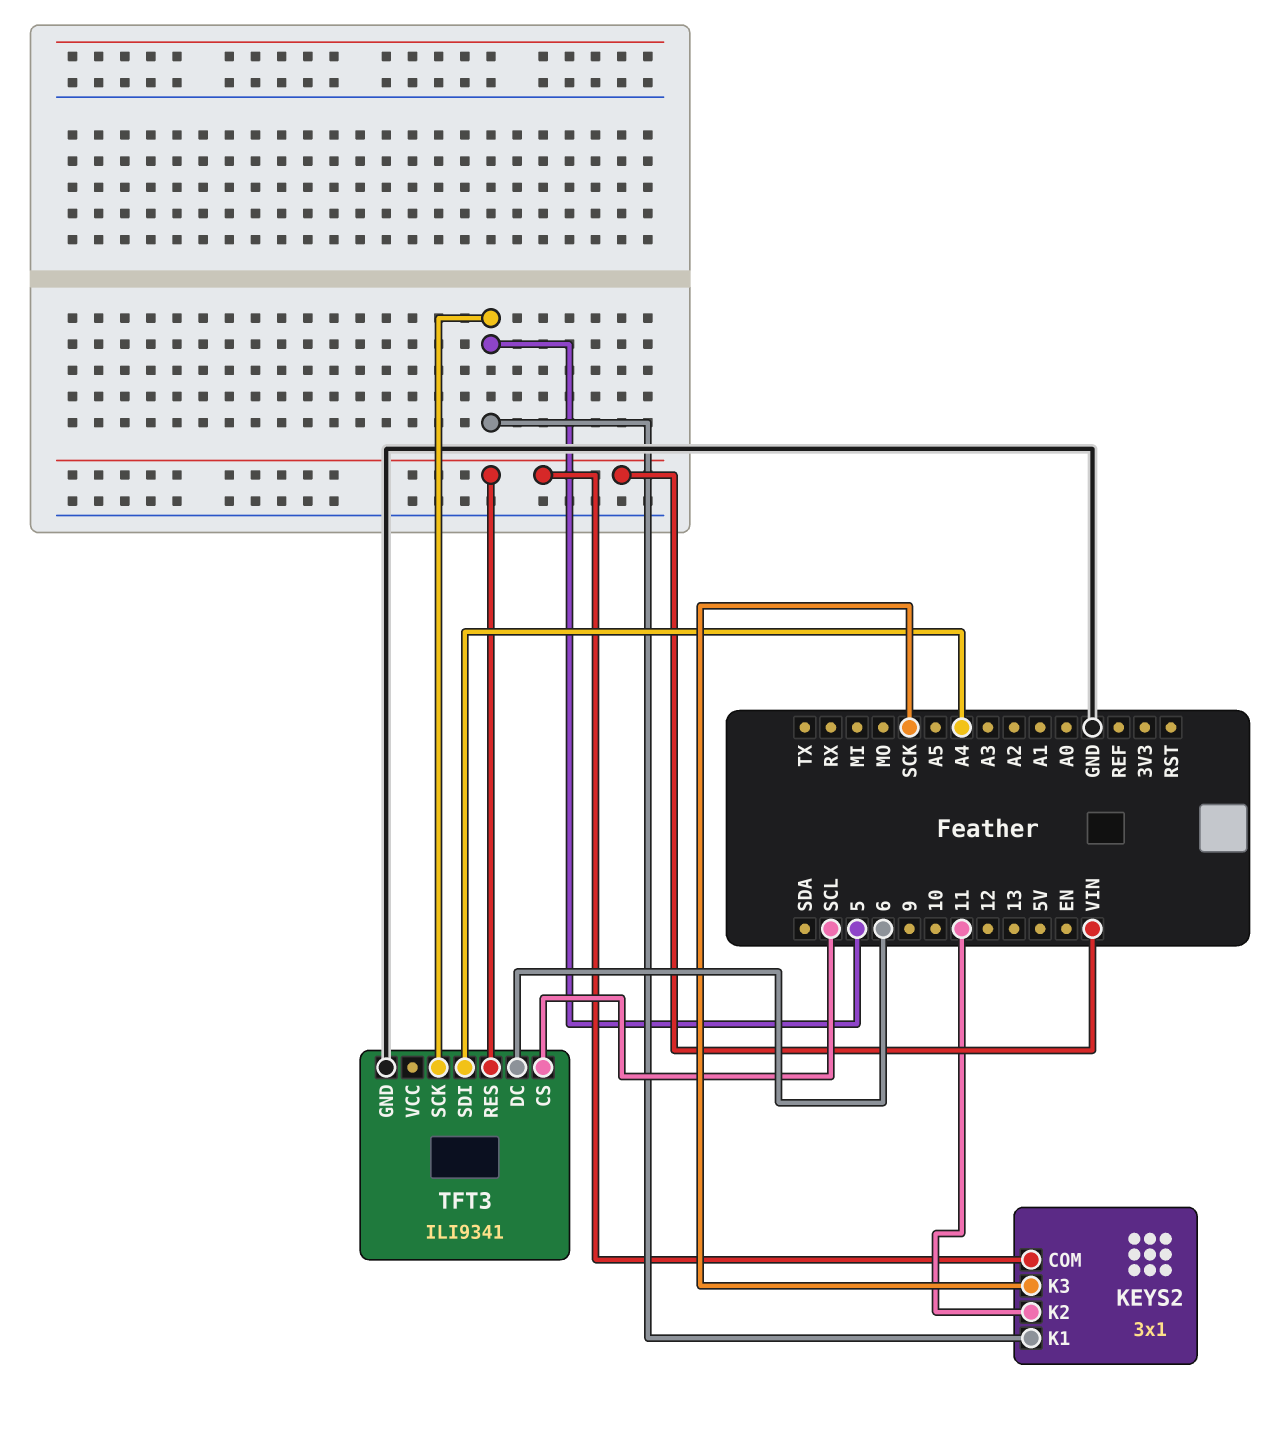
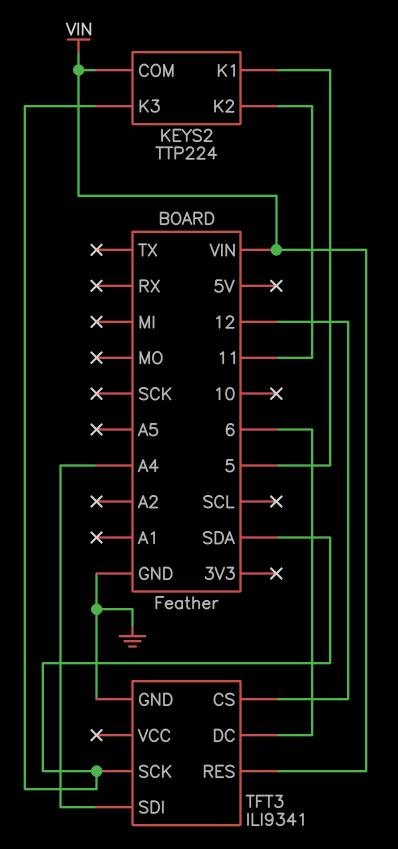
KEYS2: 3x1 -> TTP224
KEYS2 pin K3: SCK -> SDA
TFT3 pin CS: SCL -> 12
TFT3 pin SCK: 5 -> SDA

